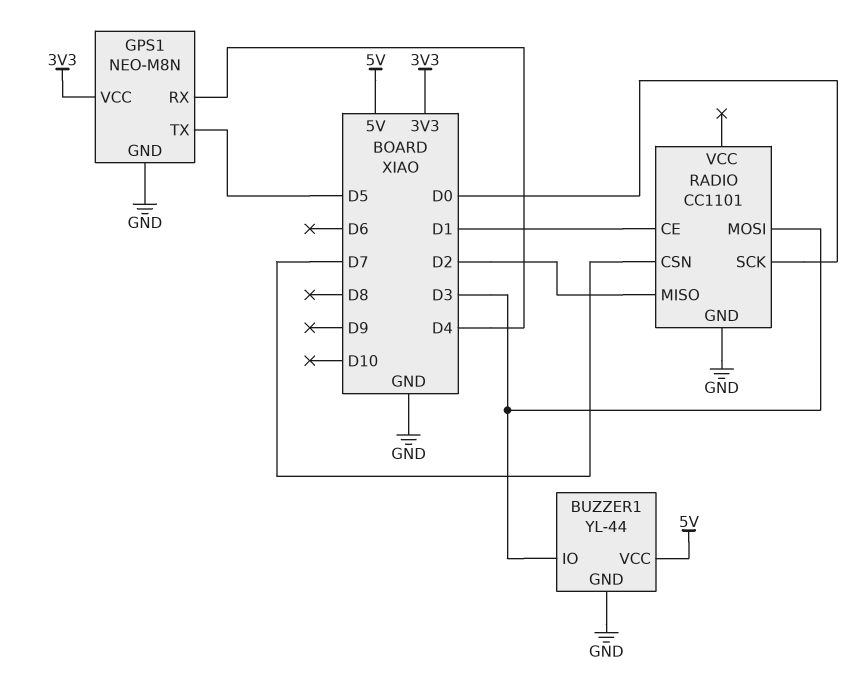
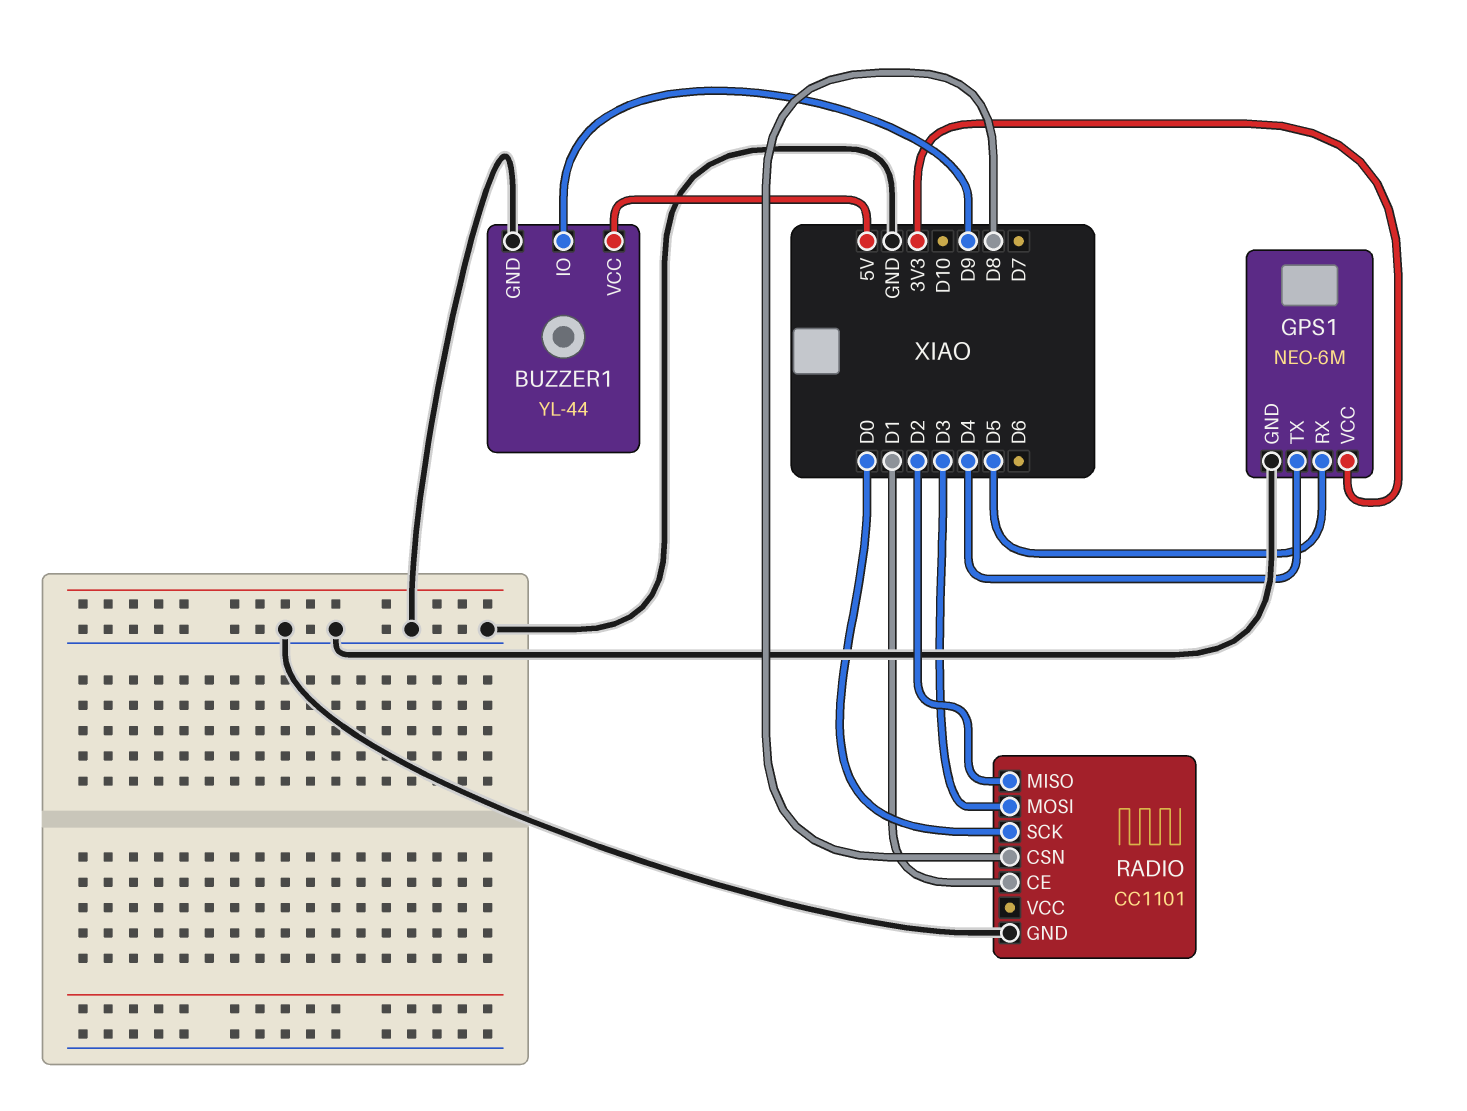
BUZZER1 pin IO: D3 -> D9
GPS1: NEO-M8N -> NEO-6M
GPS1 pin RX: D4 -> D5
GPS1 pin TX: D5 -> D4
RADIO pin CSN: D7 -> D8

